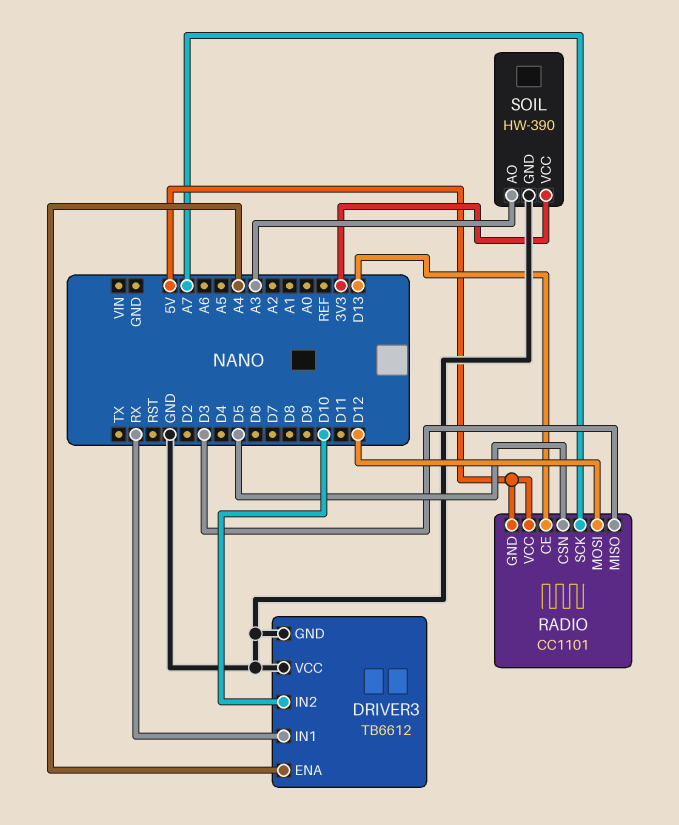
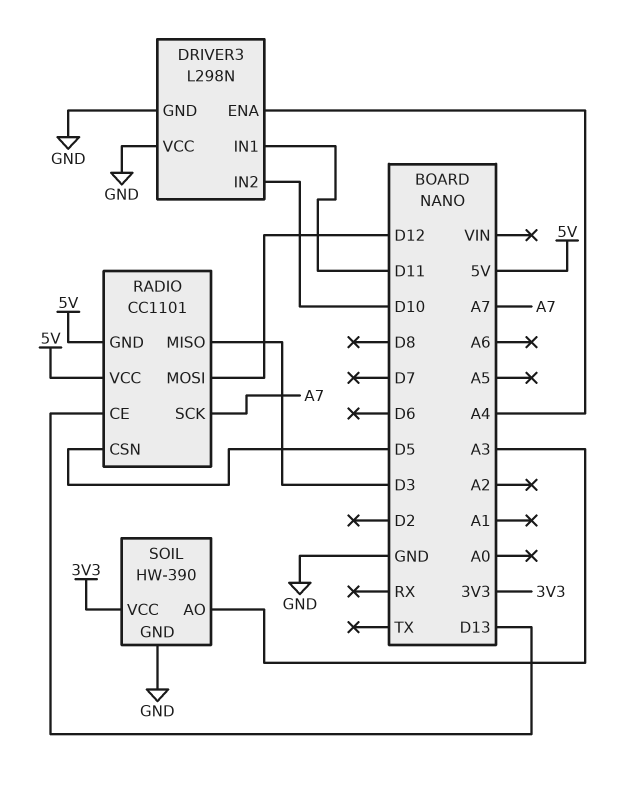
DRIVER3: TB6612 -> L298N
DRIVER3 pin IN1: RX -> D11

